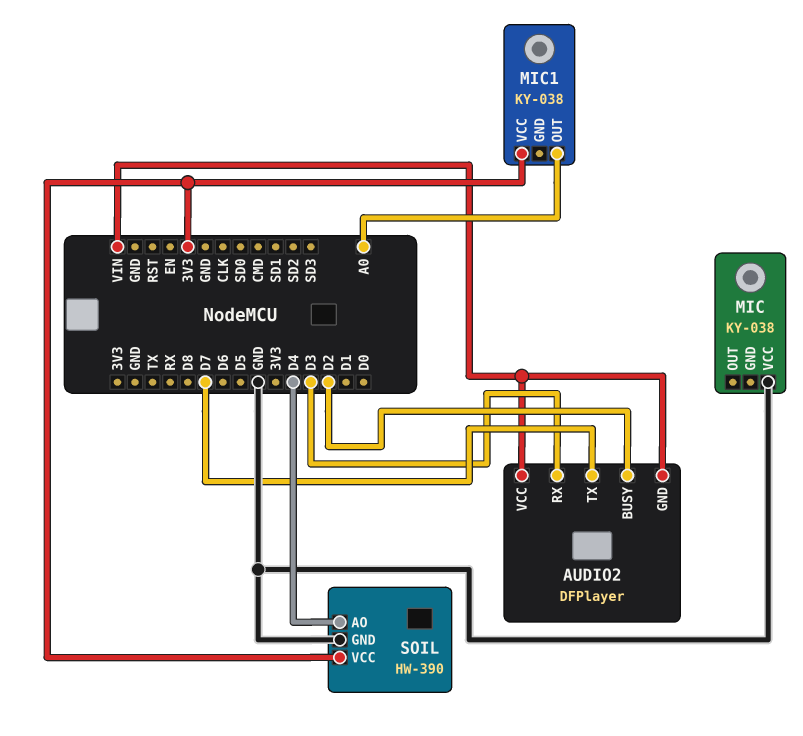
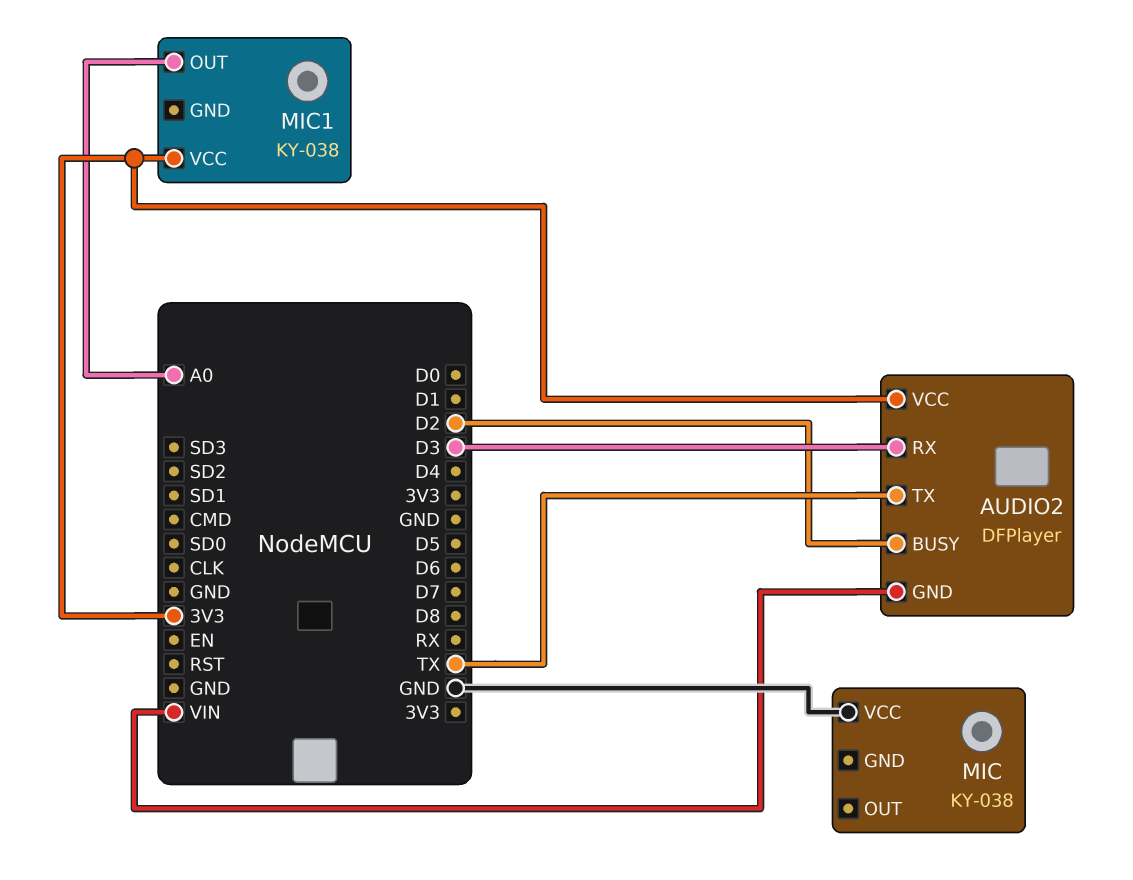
AUDIO2 pin TX: D7 -> TX
AUDIO2 pin VCC: VIN -> 3V3
SOIL: HW-390 -> none
SOIL pin AO: D4 -> none
SOIL pin GND: GND -> none
SOIL pin VCC: 3V3 -> none

